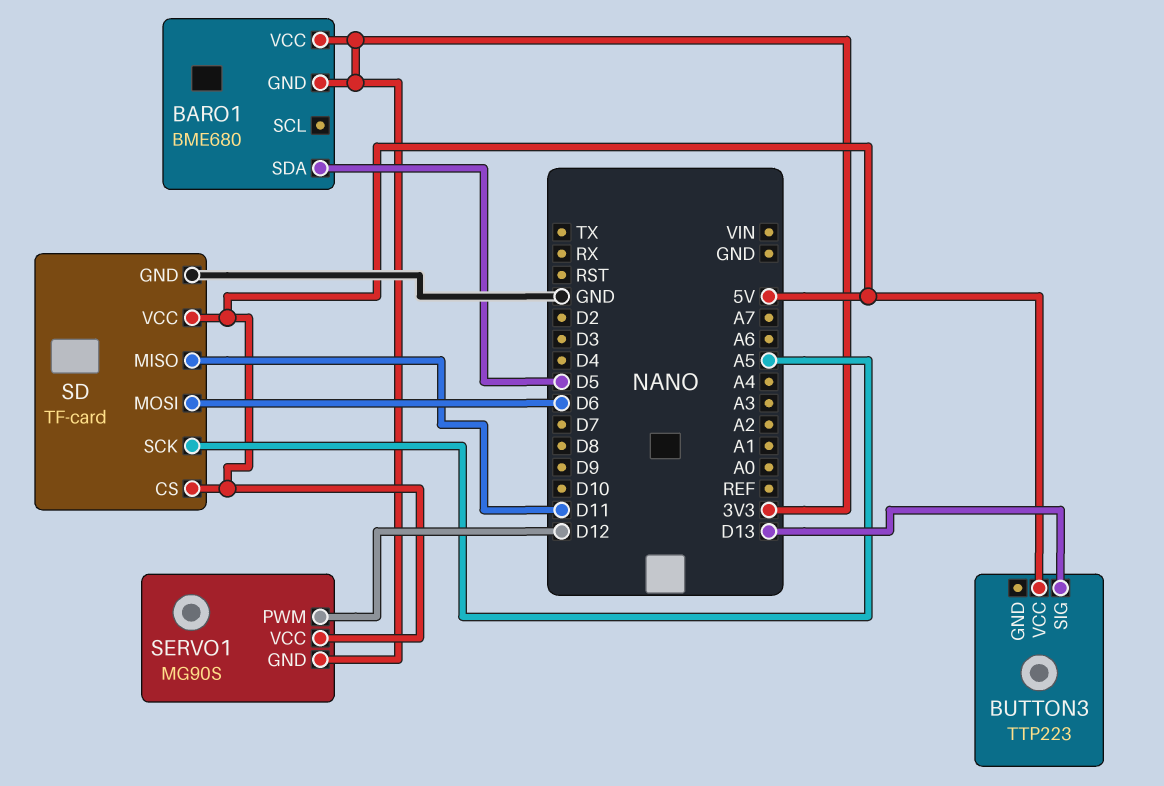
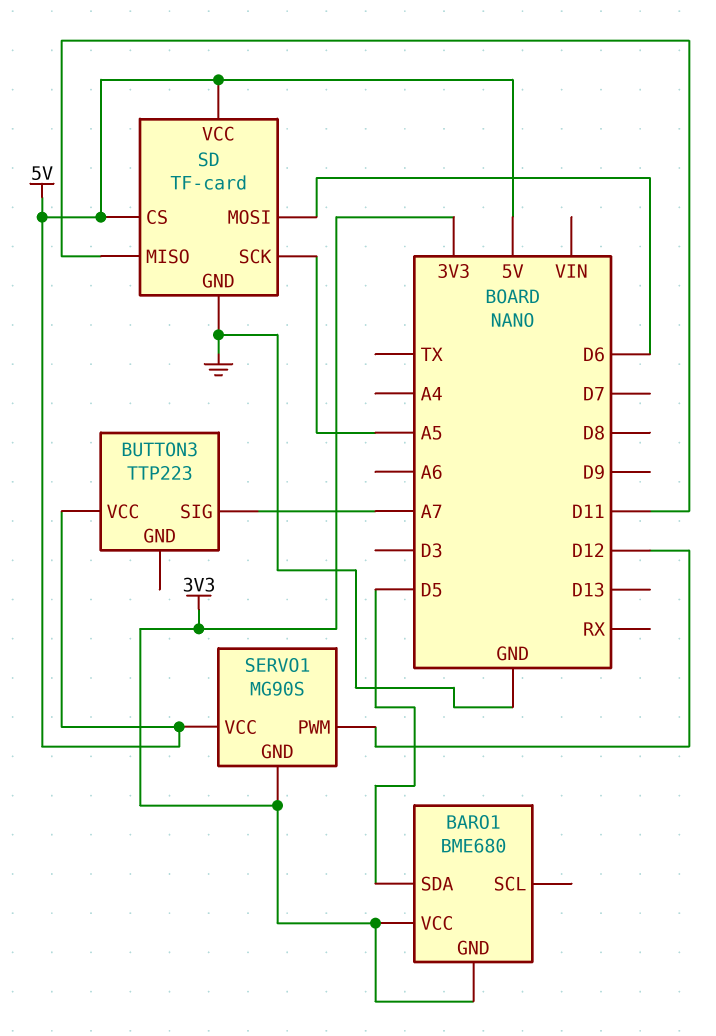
BUTTON3 pin SIG: D13 -> A7

